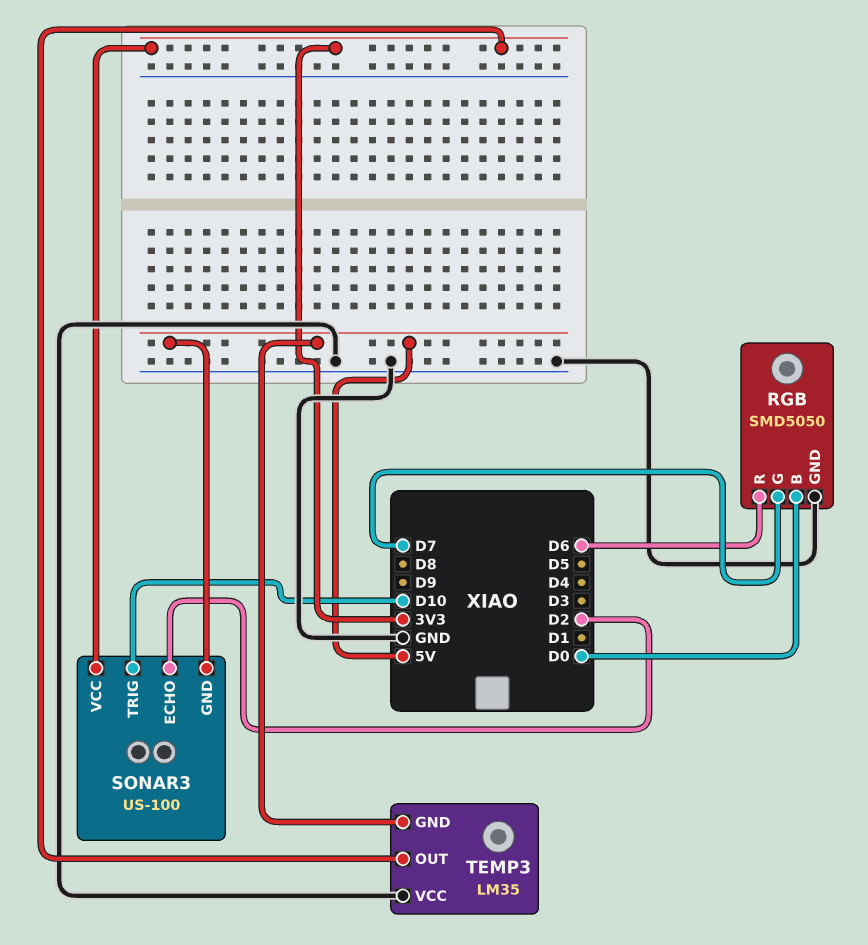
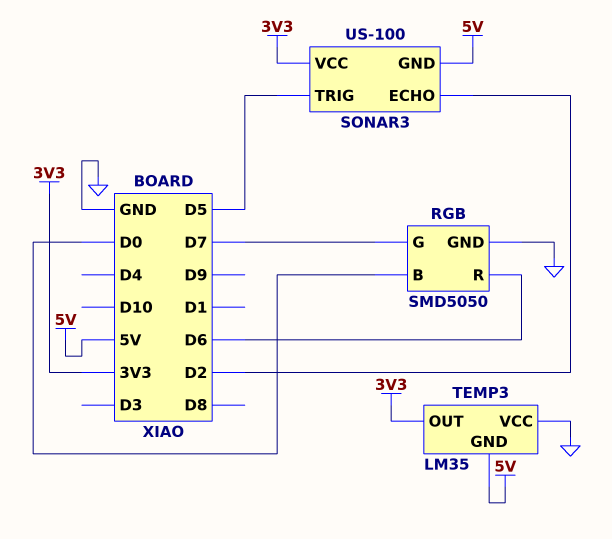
SONAR3 pin TRIG: D10 -> D5

